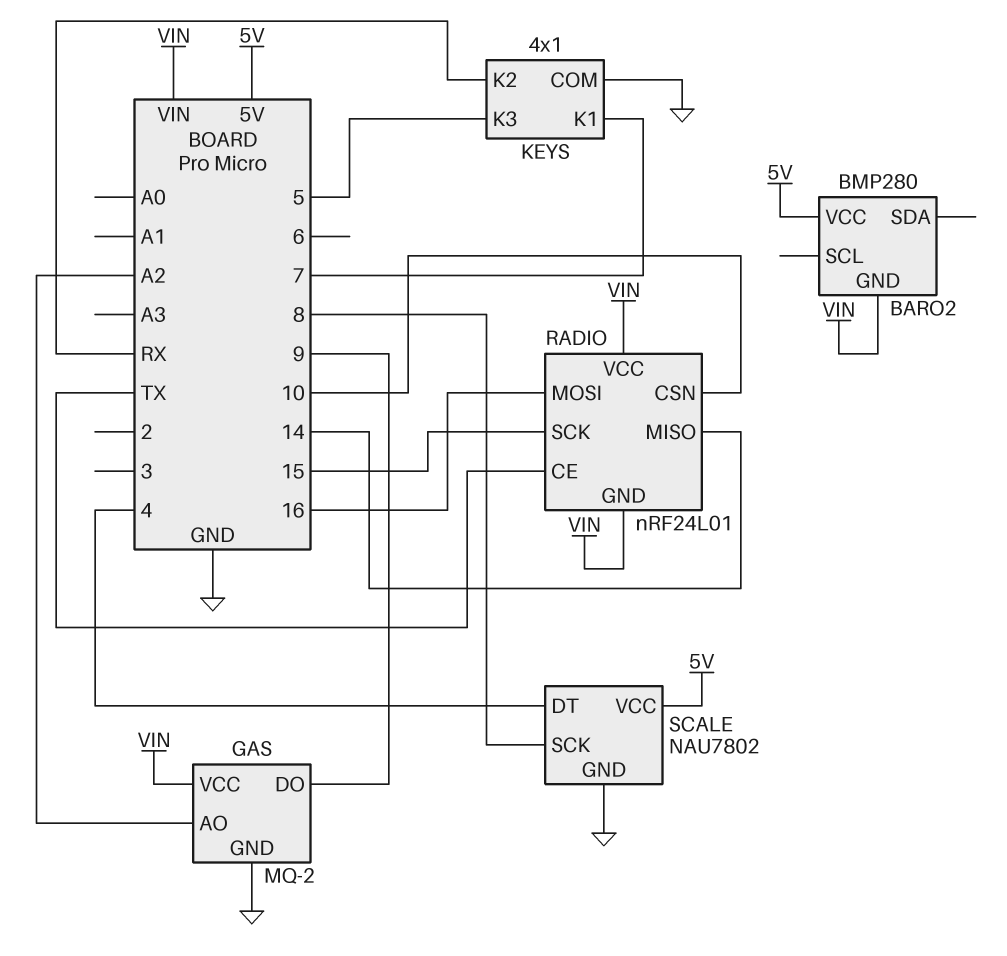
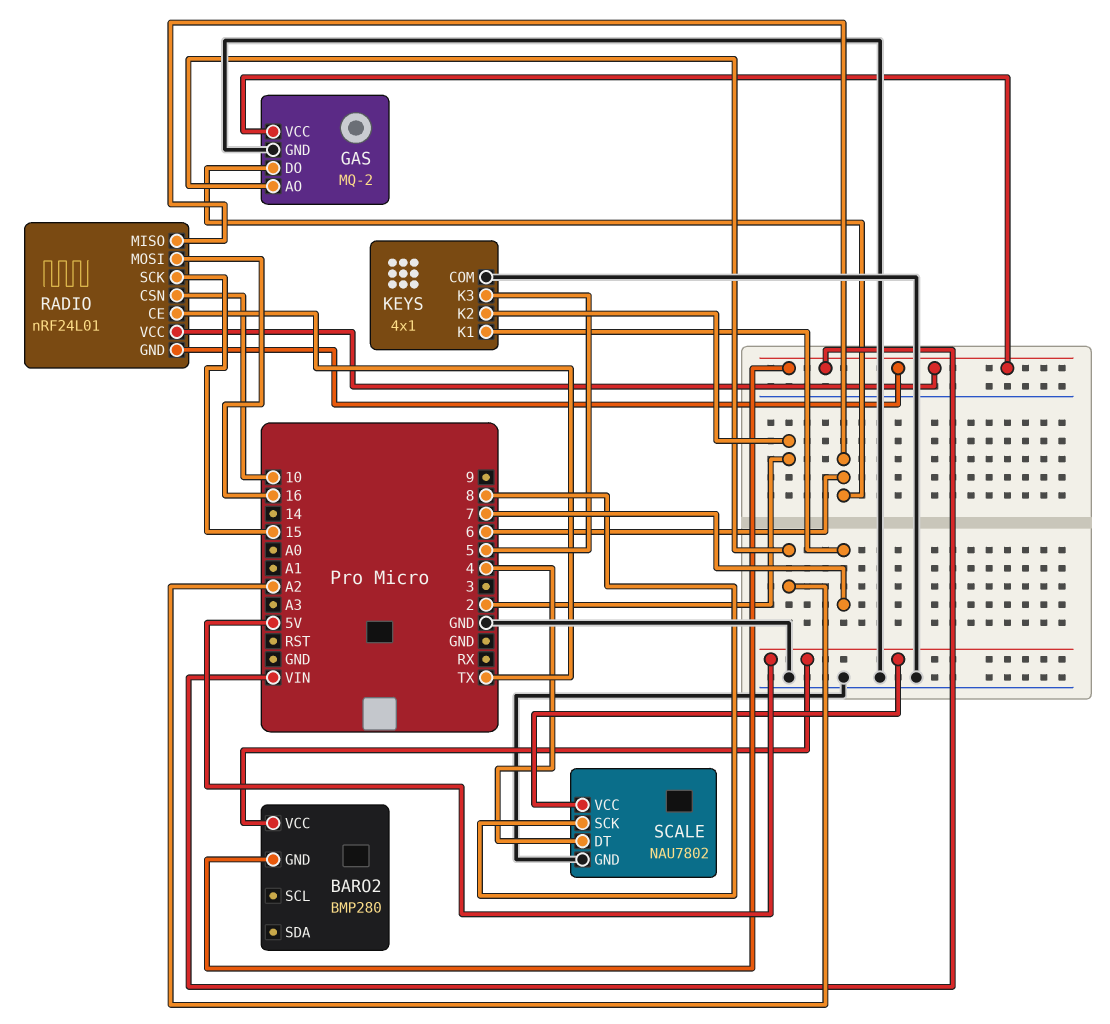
GAS pin DO: 9 -> 6
KEYS pin K2: RX -> 2
RADIO pin MISO: 14 -> 6

